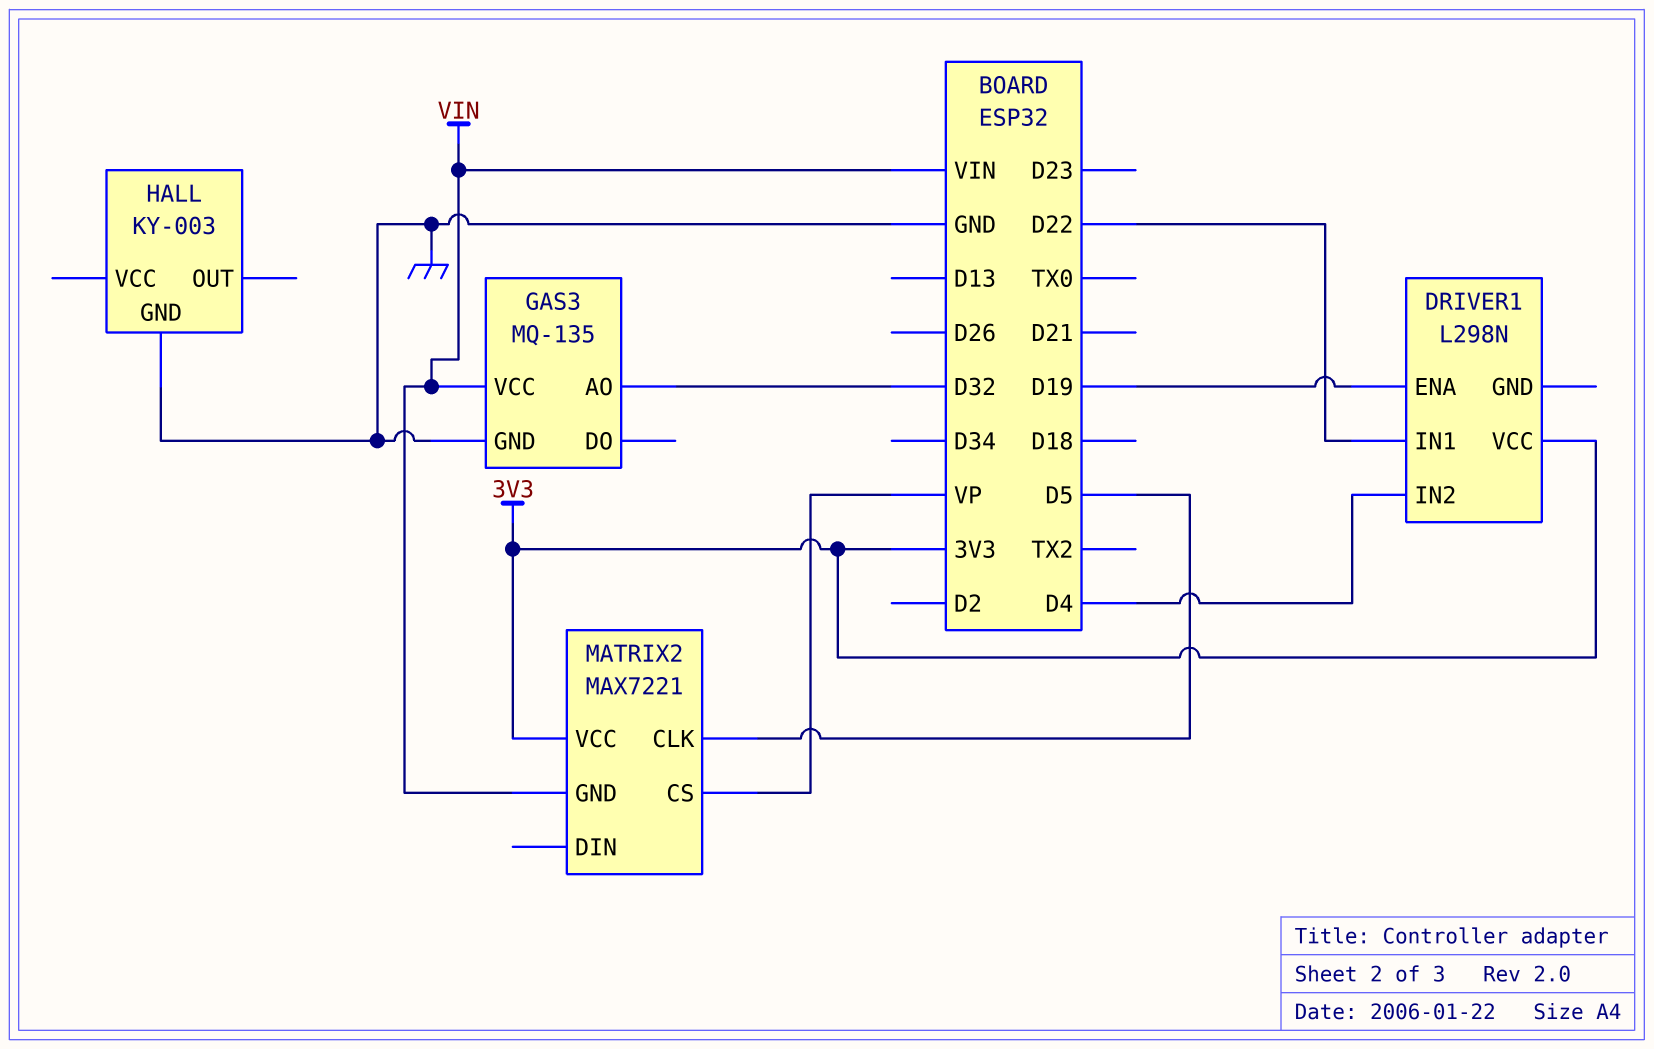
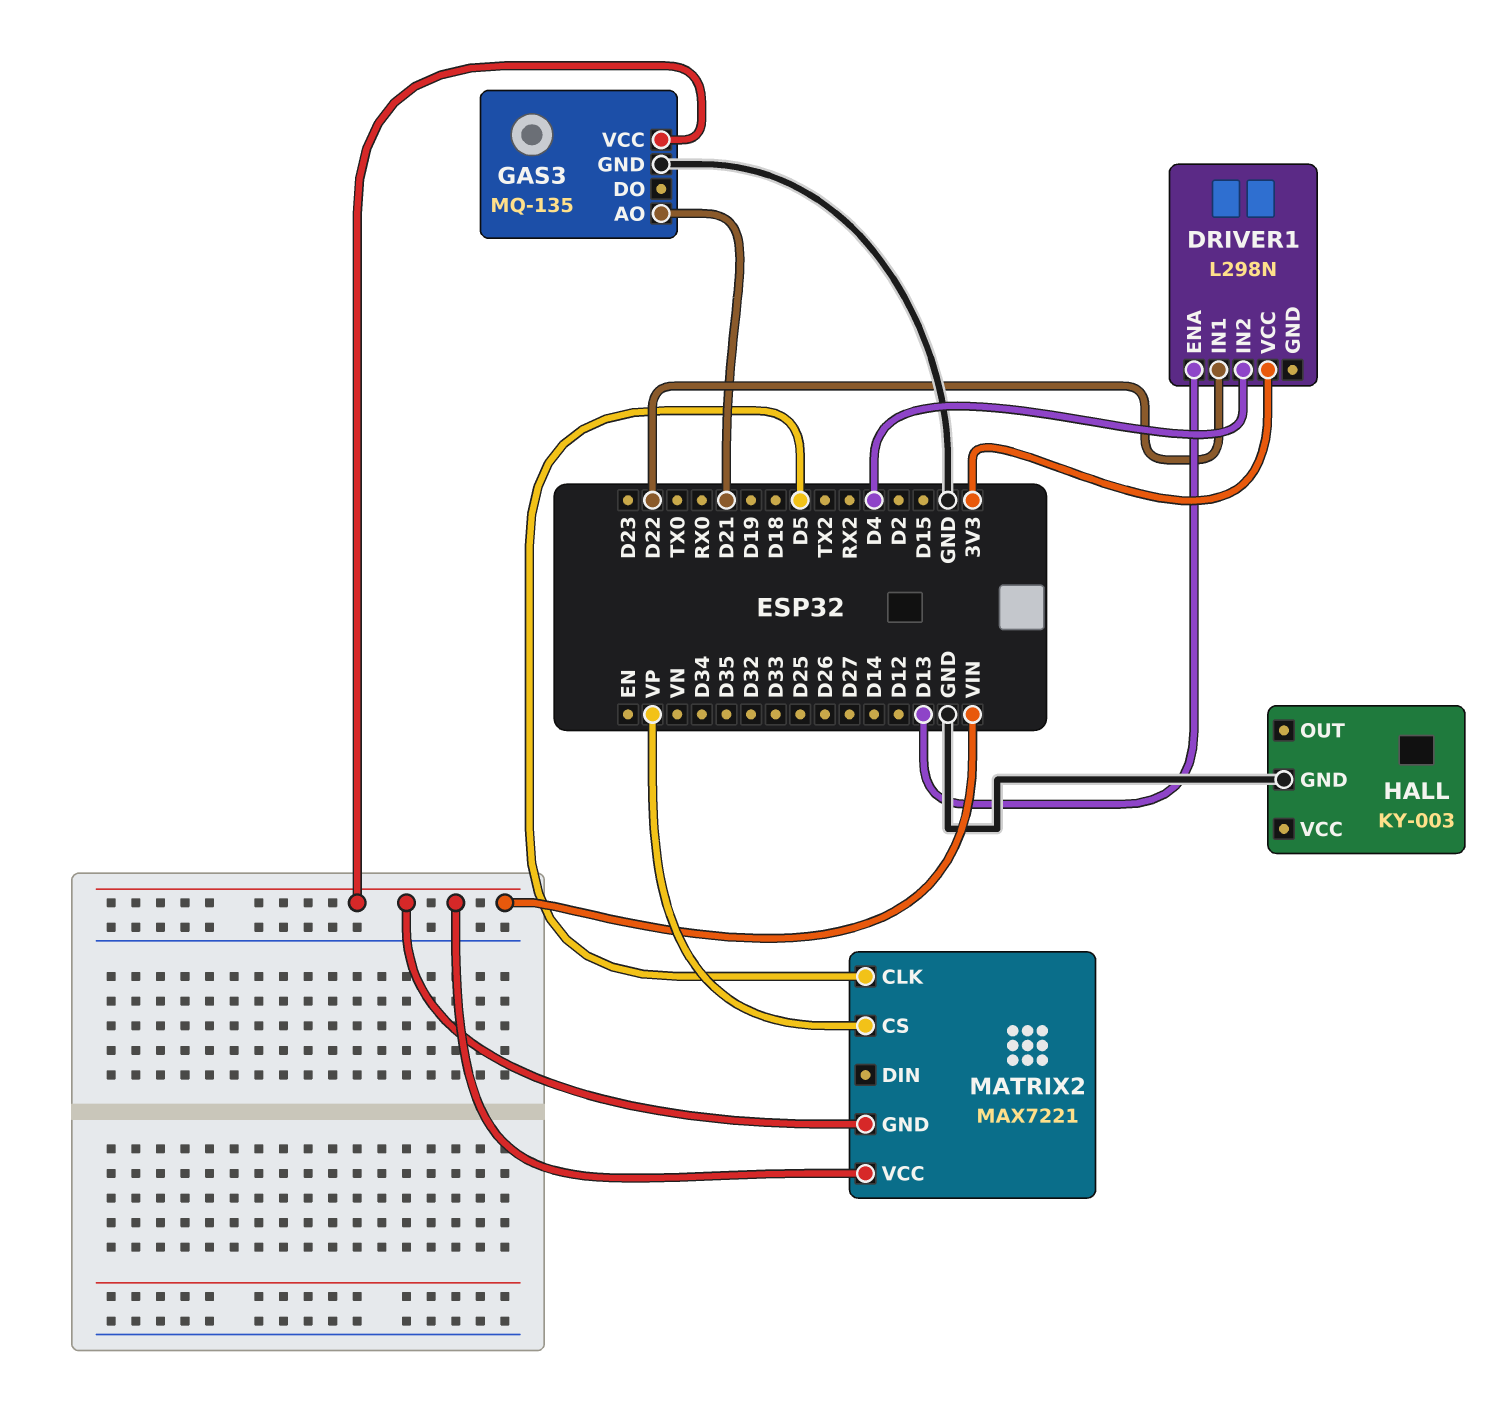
DRIVER1 pin ENA: D19 -> D13
GAS3 pin AO: D32 -> D21
MATRIX2 pin VCC: 3V3 -> VIN

